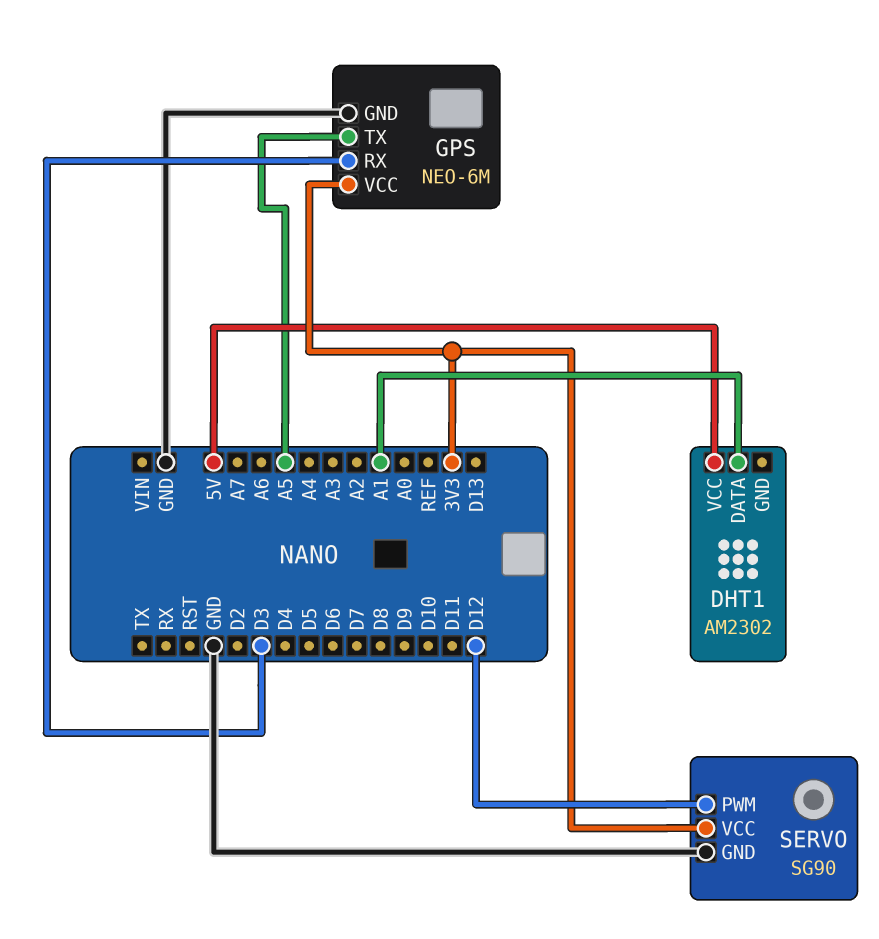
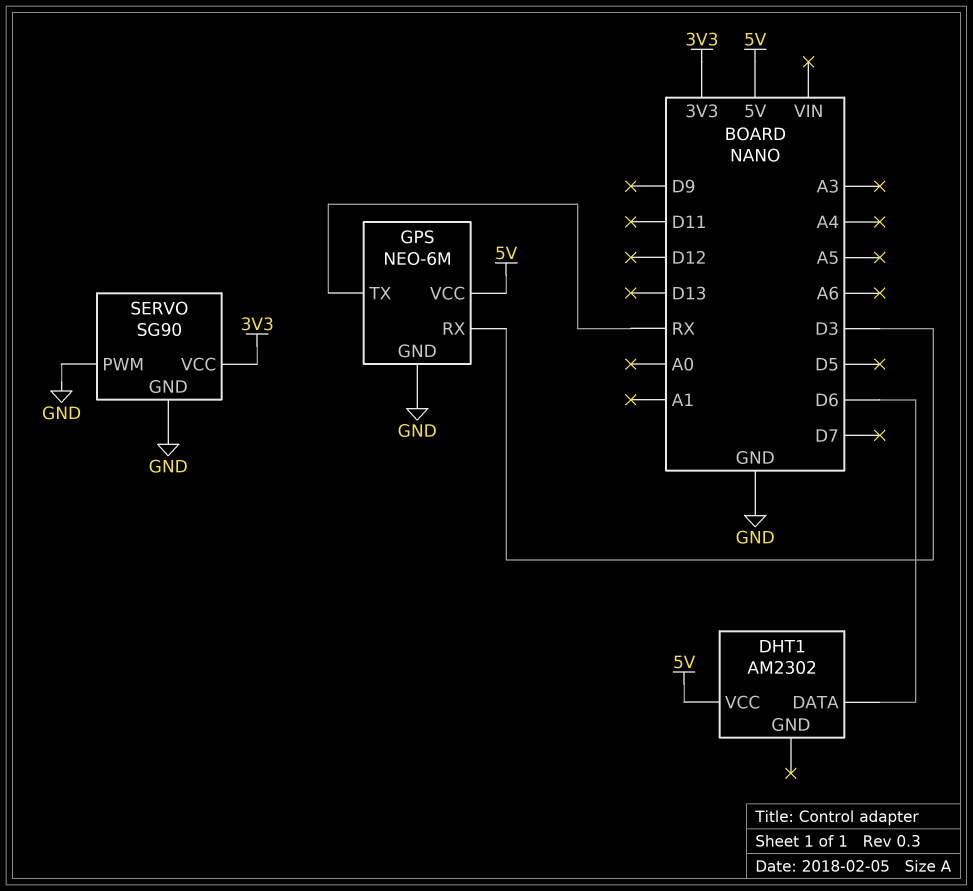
DHT1 pin DATA: A1 -> D6
GPS pin TX: A5 -> RX
GPS pin VCC: 3V3 -> 5V
SERVO pin PWM: D12 -> GND

